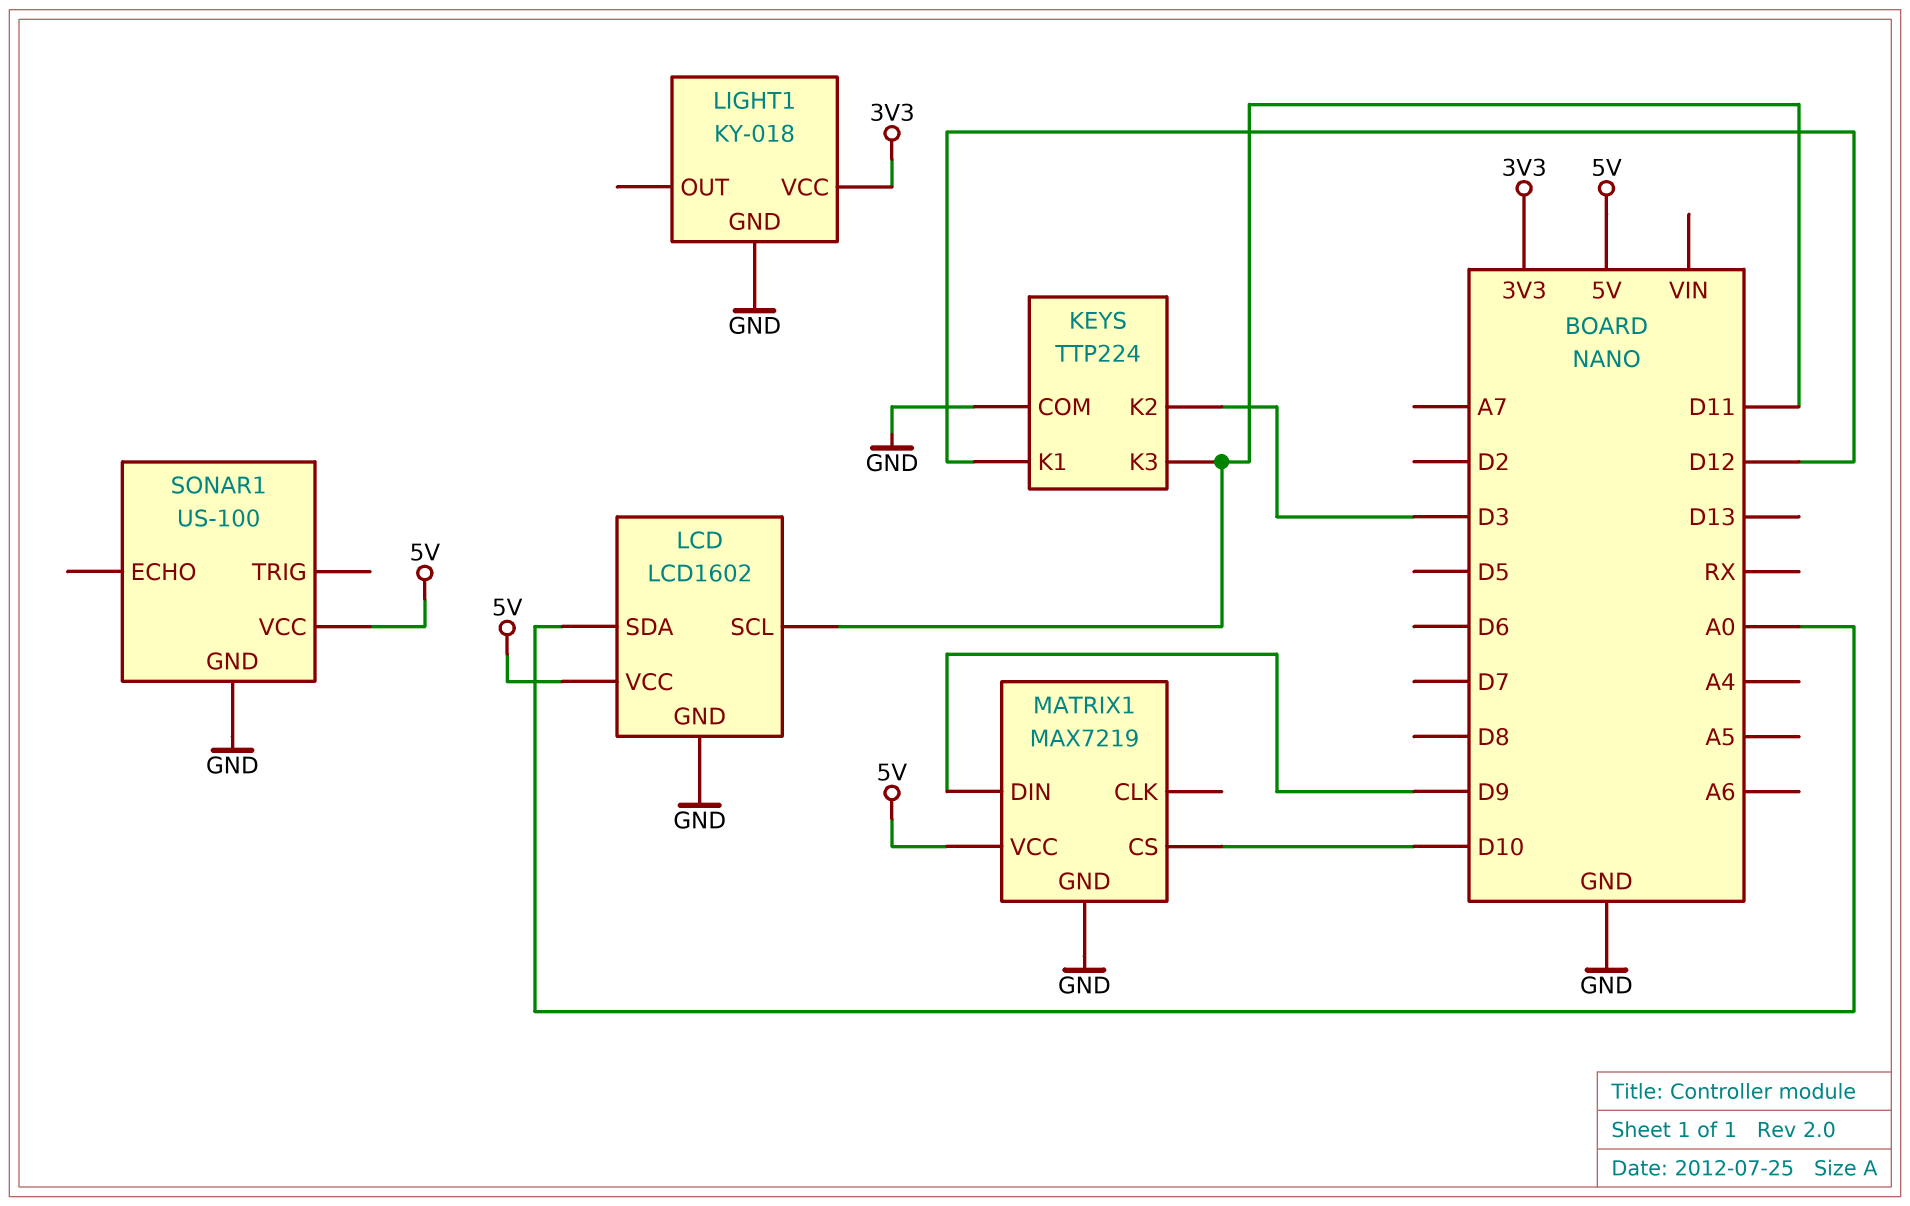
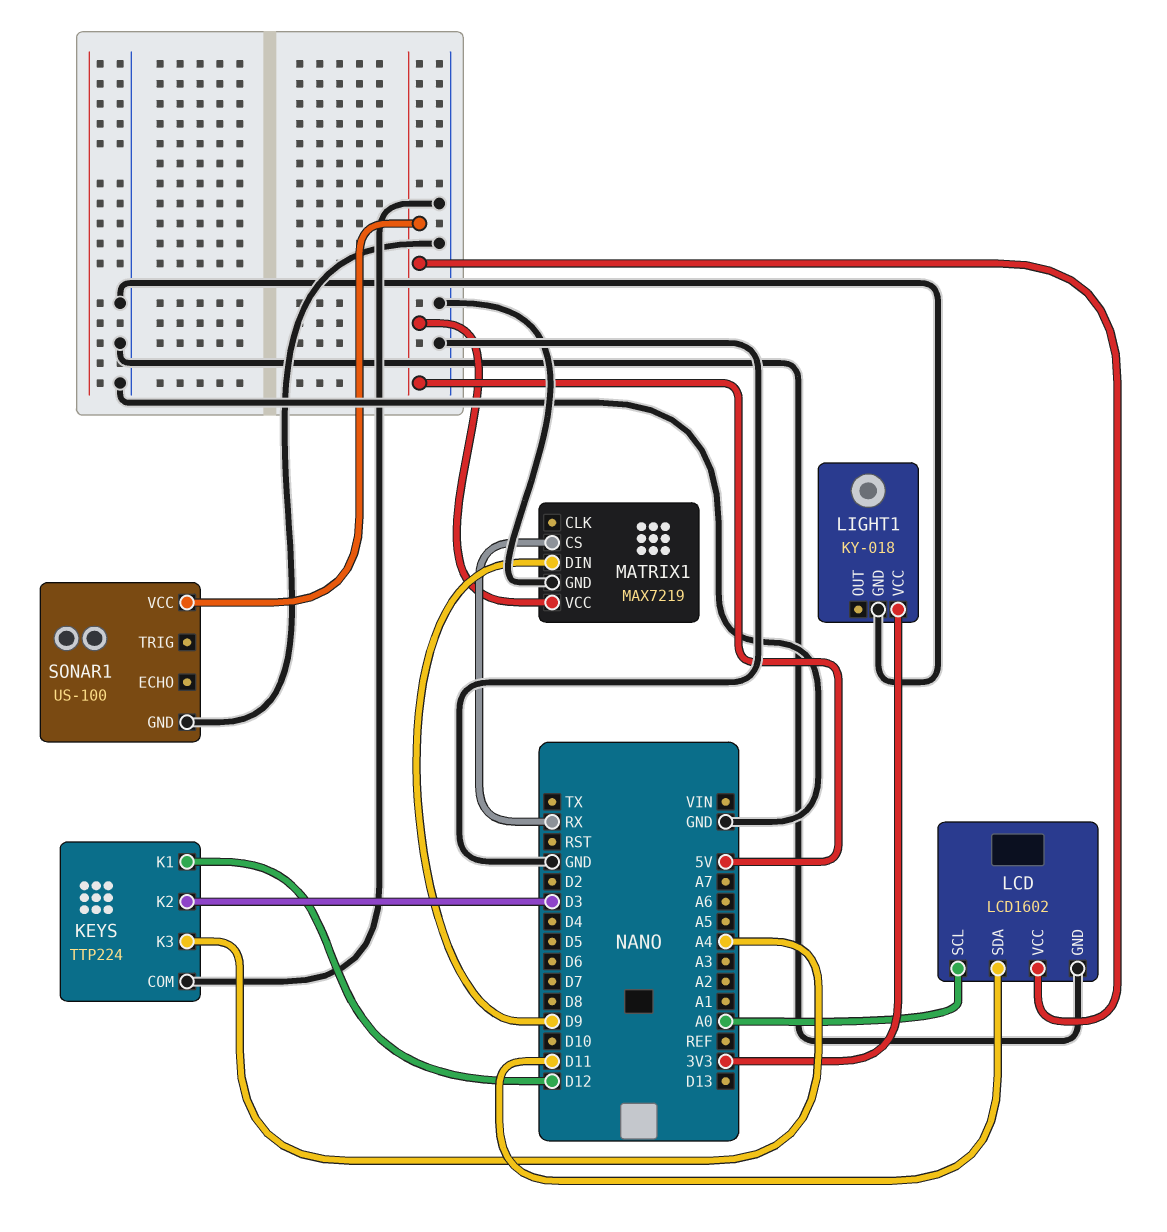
KEYS pin K3: D11 -> A4
LCD pin SCL: D11 -> A0
LCD pin SDA: A0 -> D11
MATRIX1 pin CS: D10 -> RX

